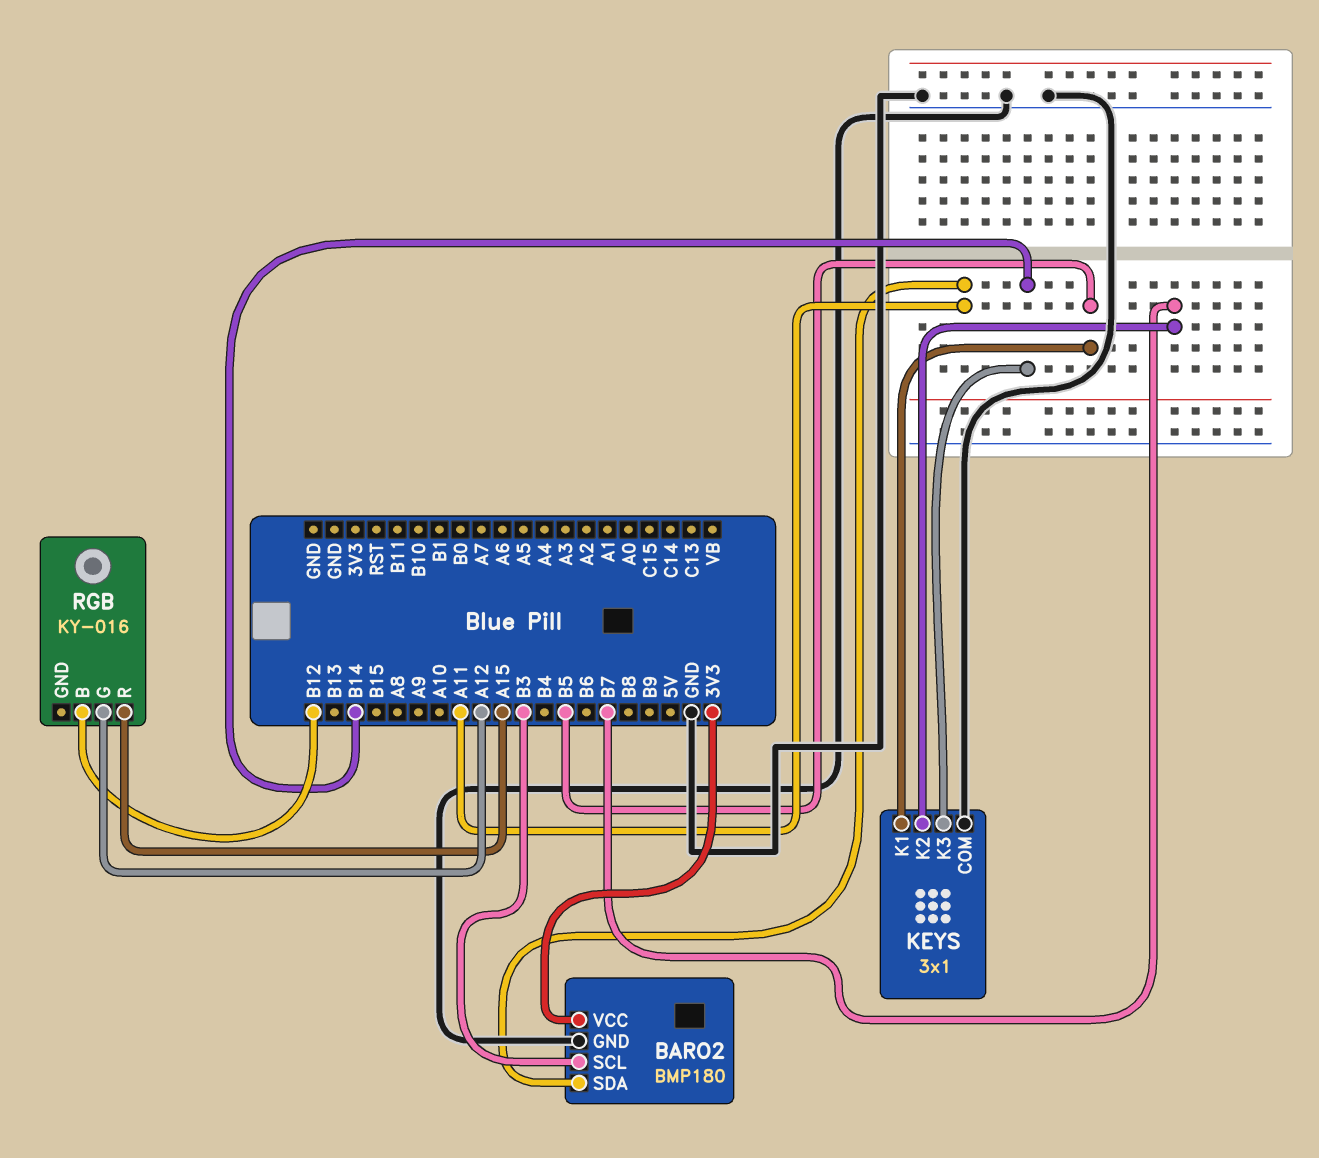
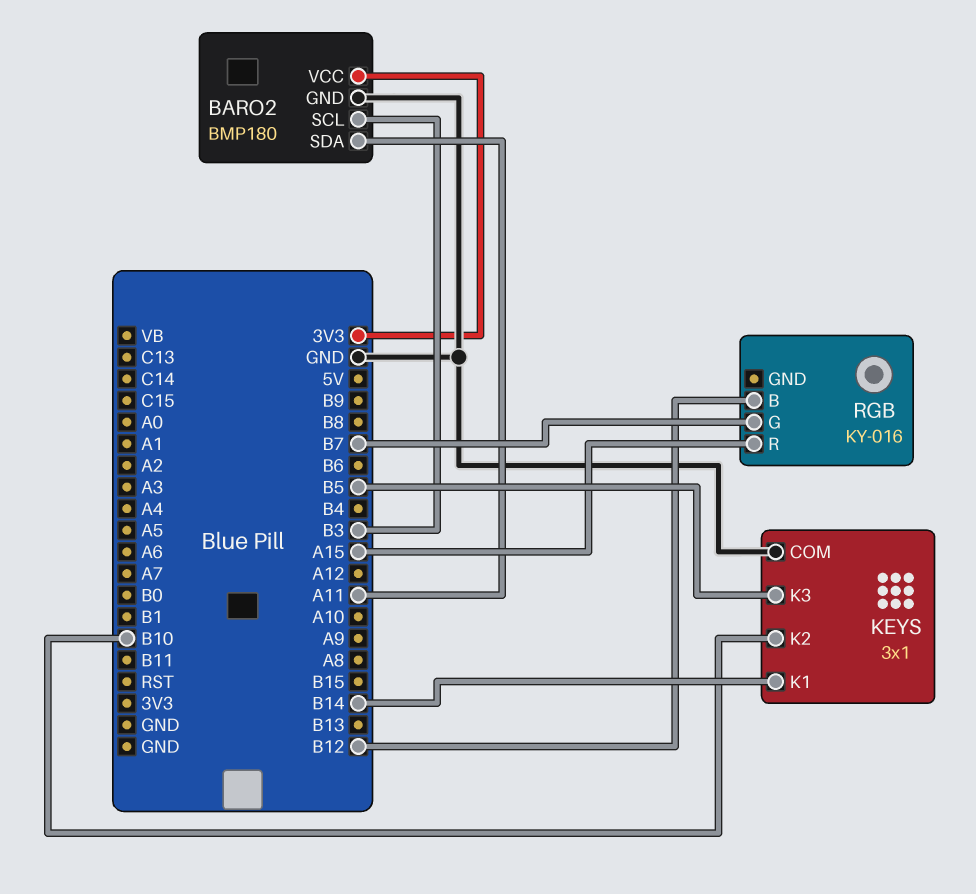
KEYS pin K1: B5 -> B14
KEYS pin K2: B7 -> B10
KEYS pin K3: B14 -> B5
RGB pin G: A12 -> B7

